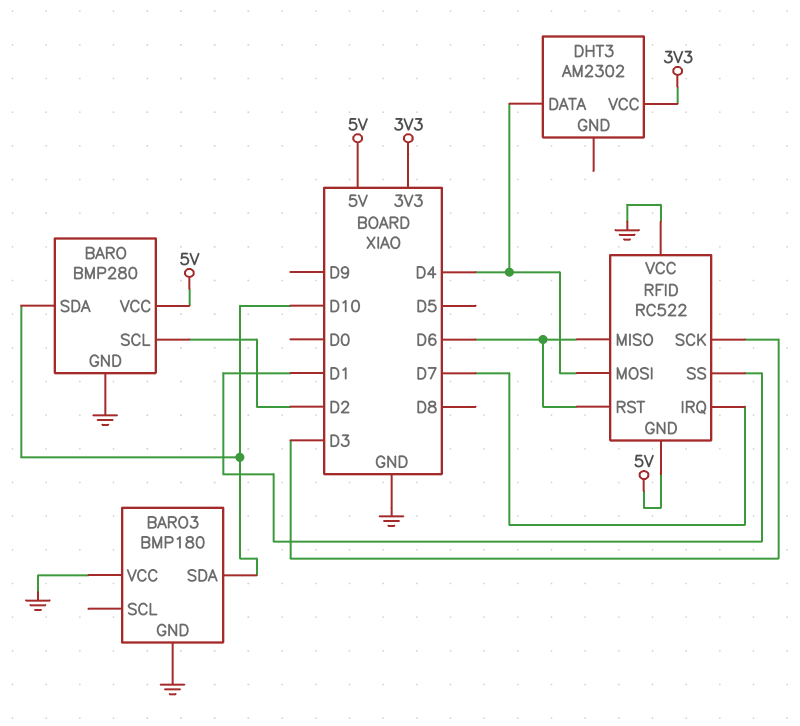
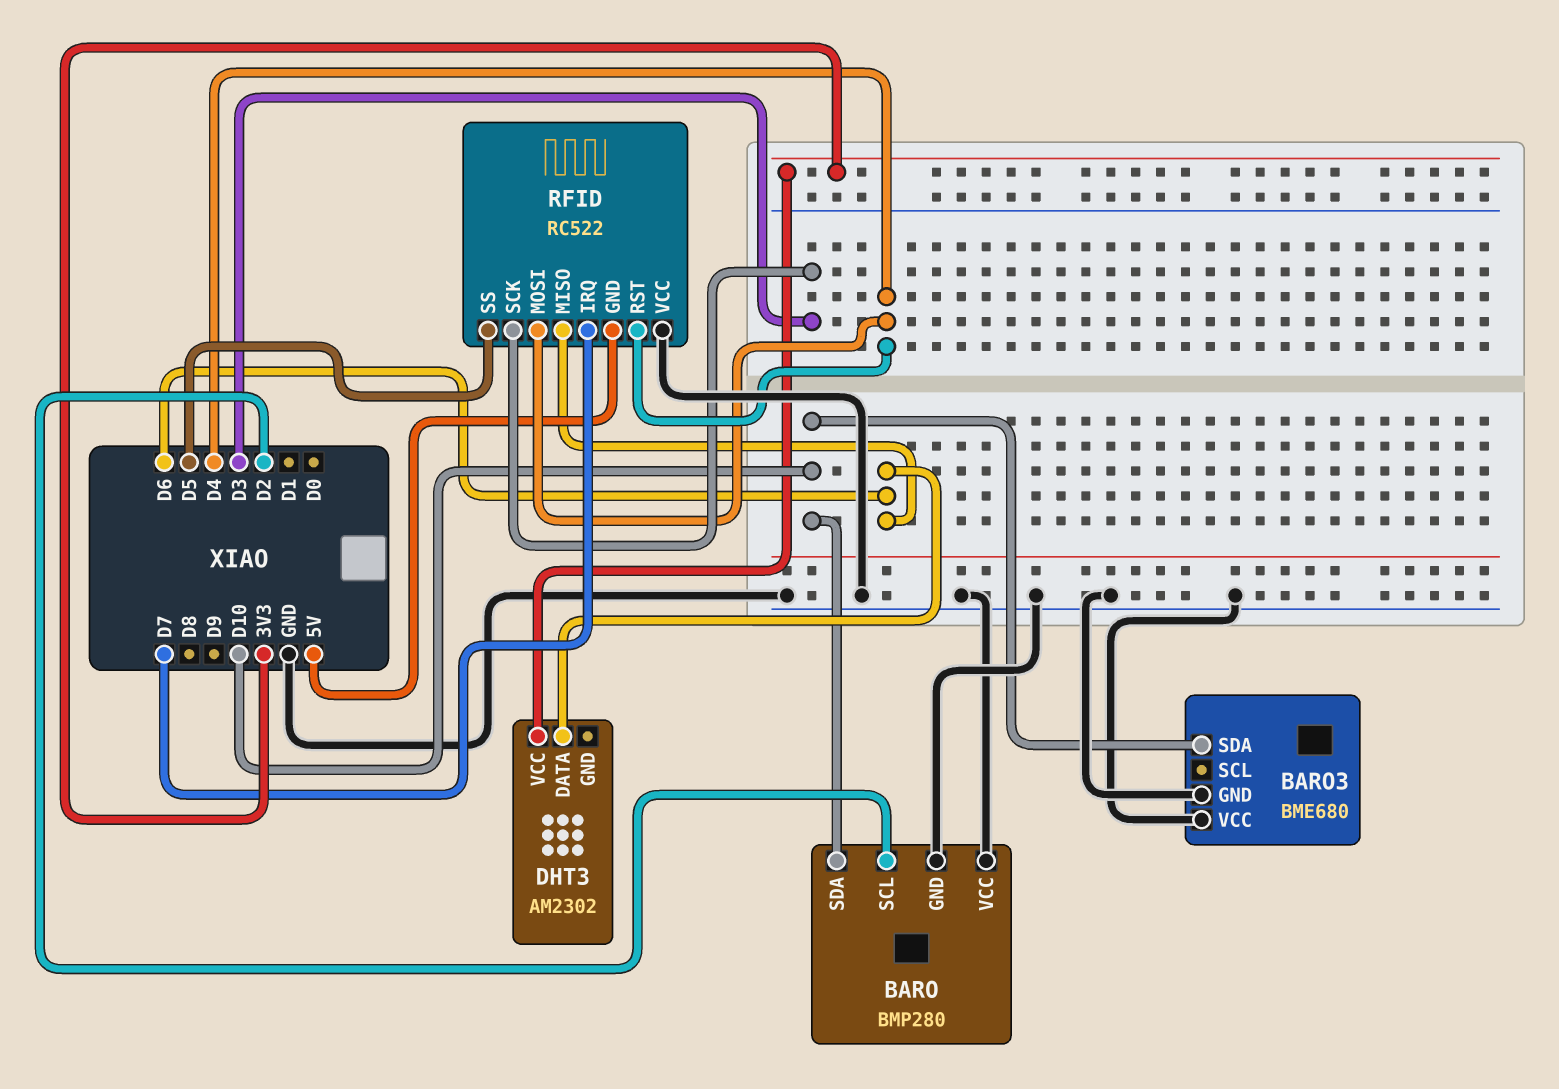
BARO pin VCC: 5V -> GND
BARO3: BMP180 -> BME680
DHT3 pin DATA: D4 -> D6
RFID pin RST: D6 -> D4
RFID pin SS: D1 -> D5

